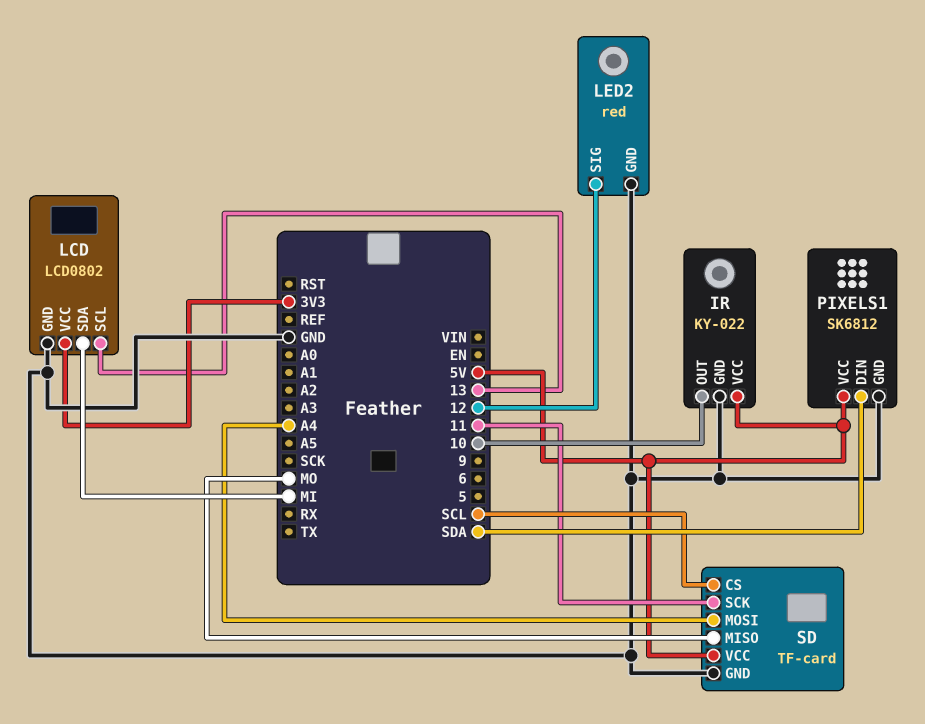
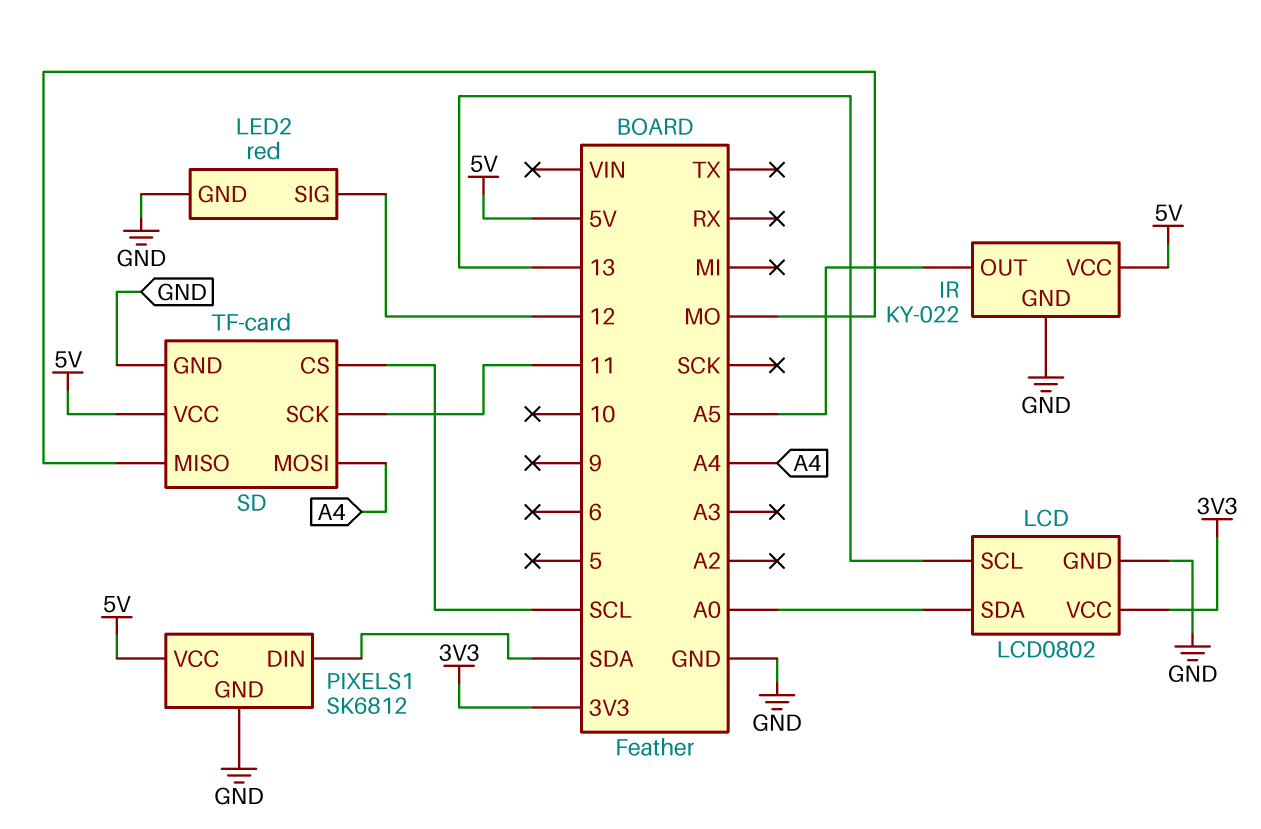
IR pin OUT: 10 -> A5
LCD pin SDA: MI -> A0

